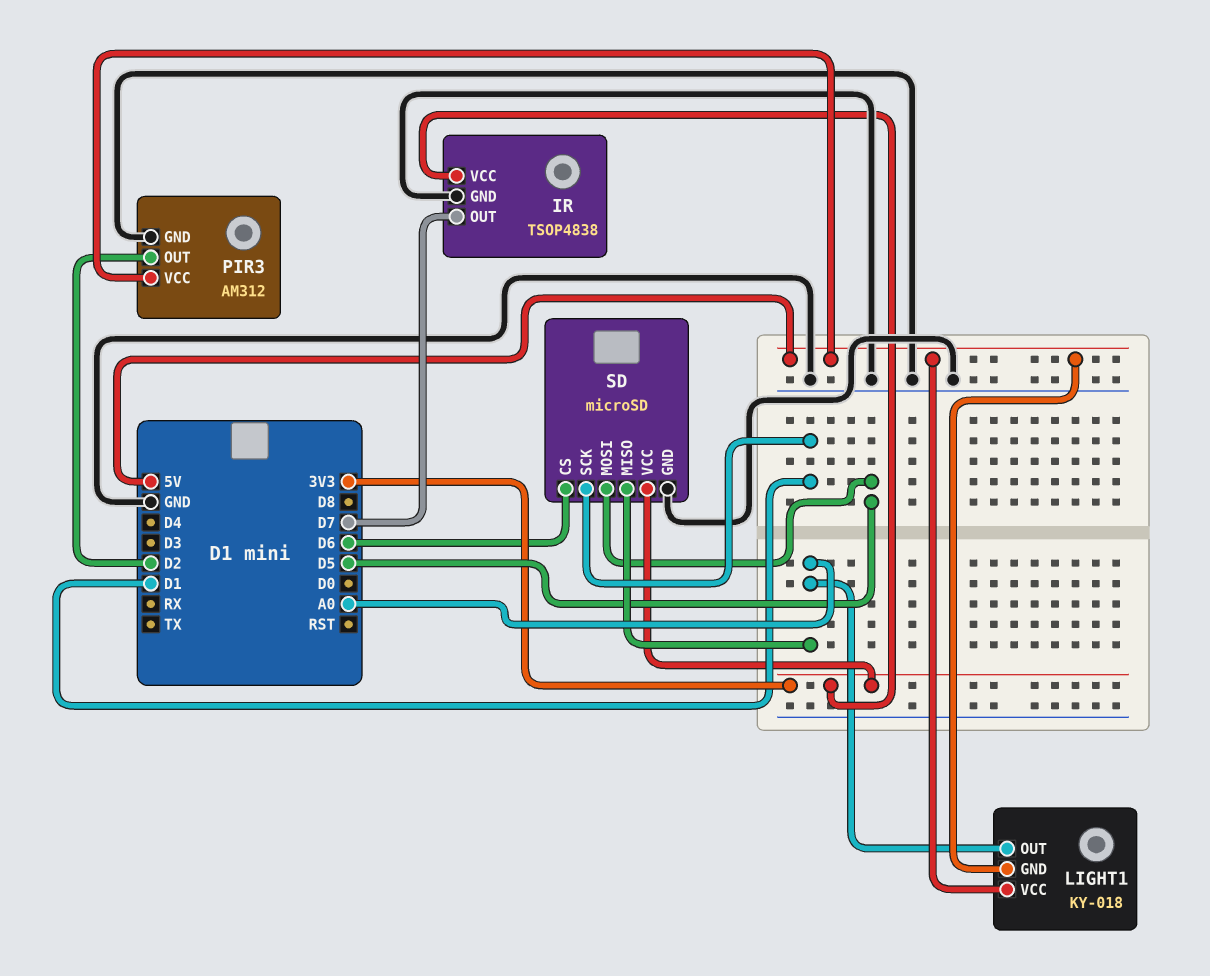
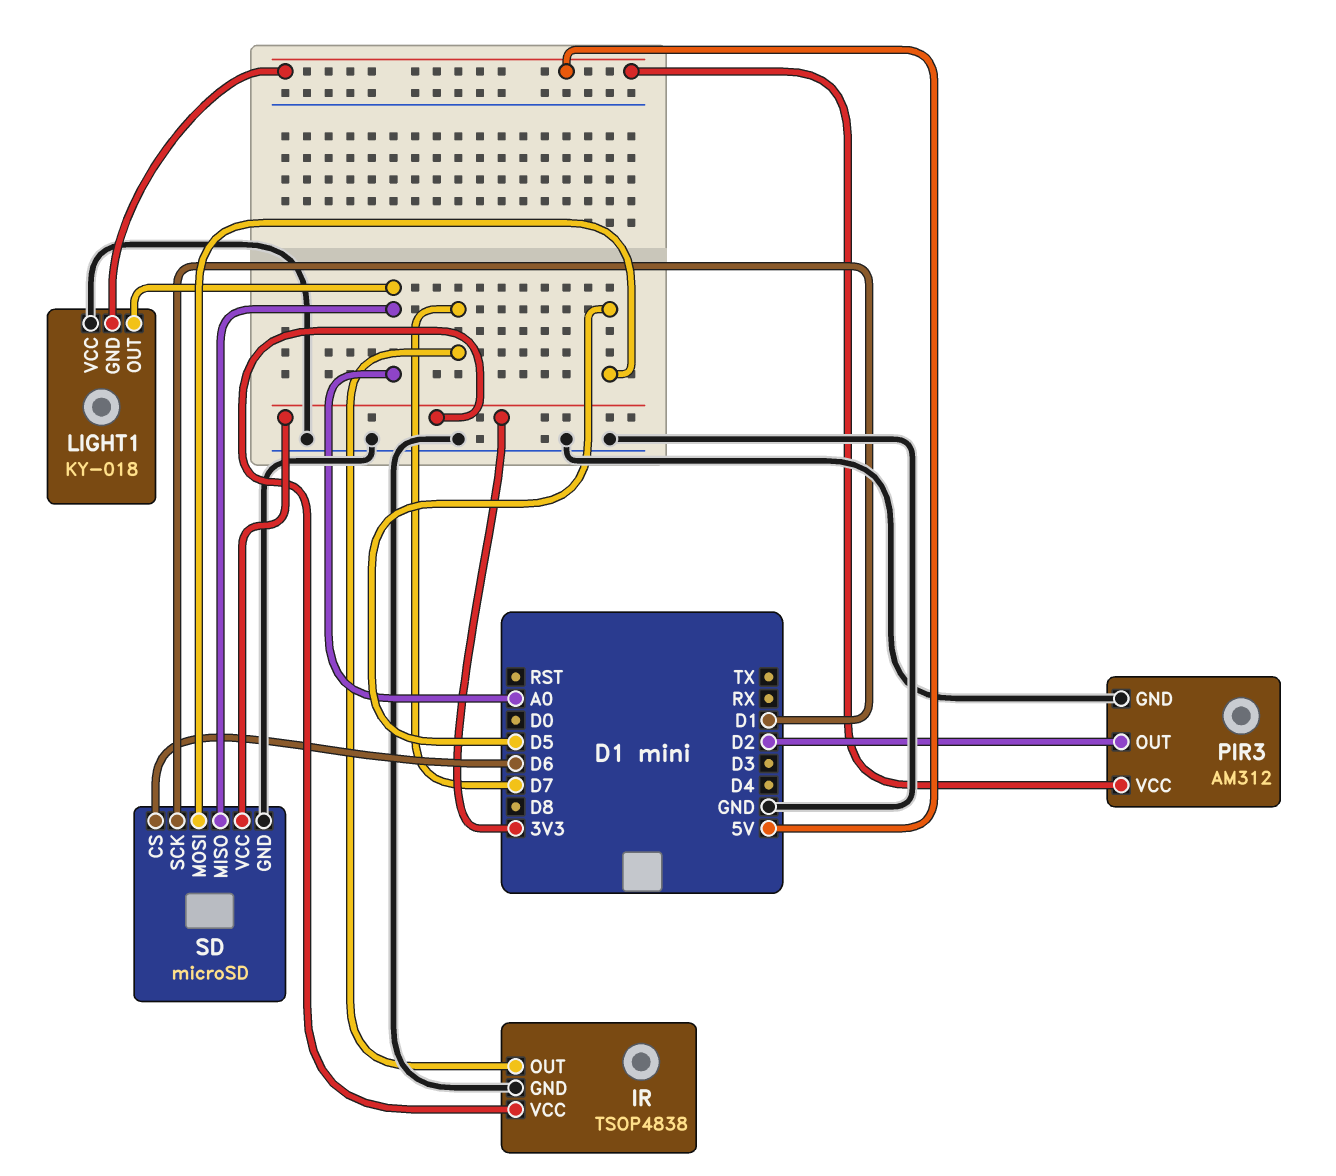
LIGHT1 pin VCC: 5V -> GND

